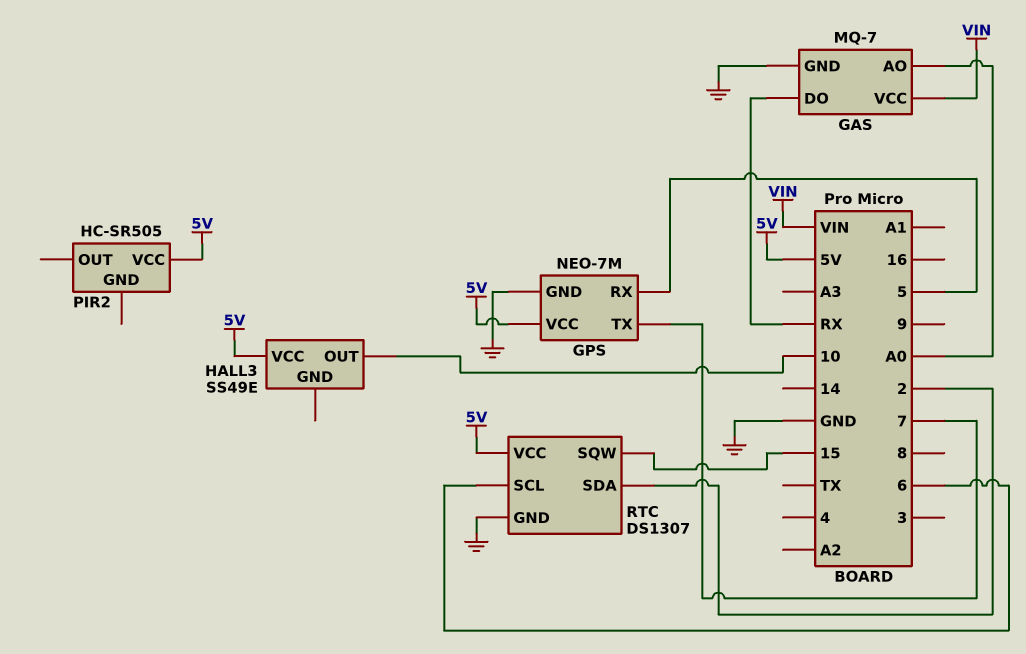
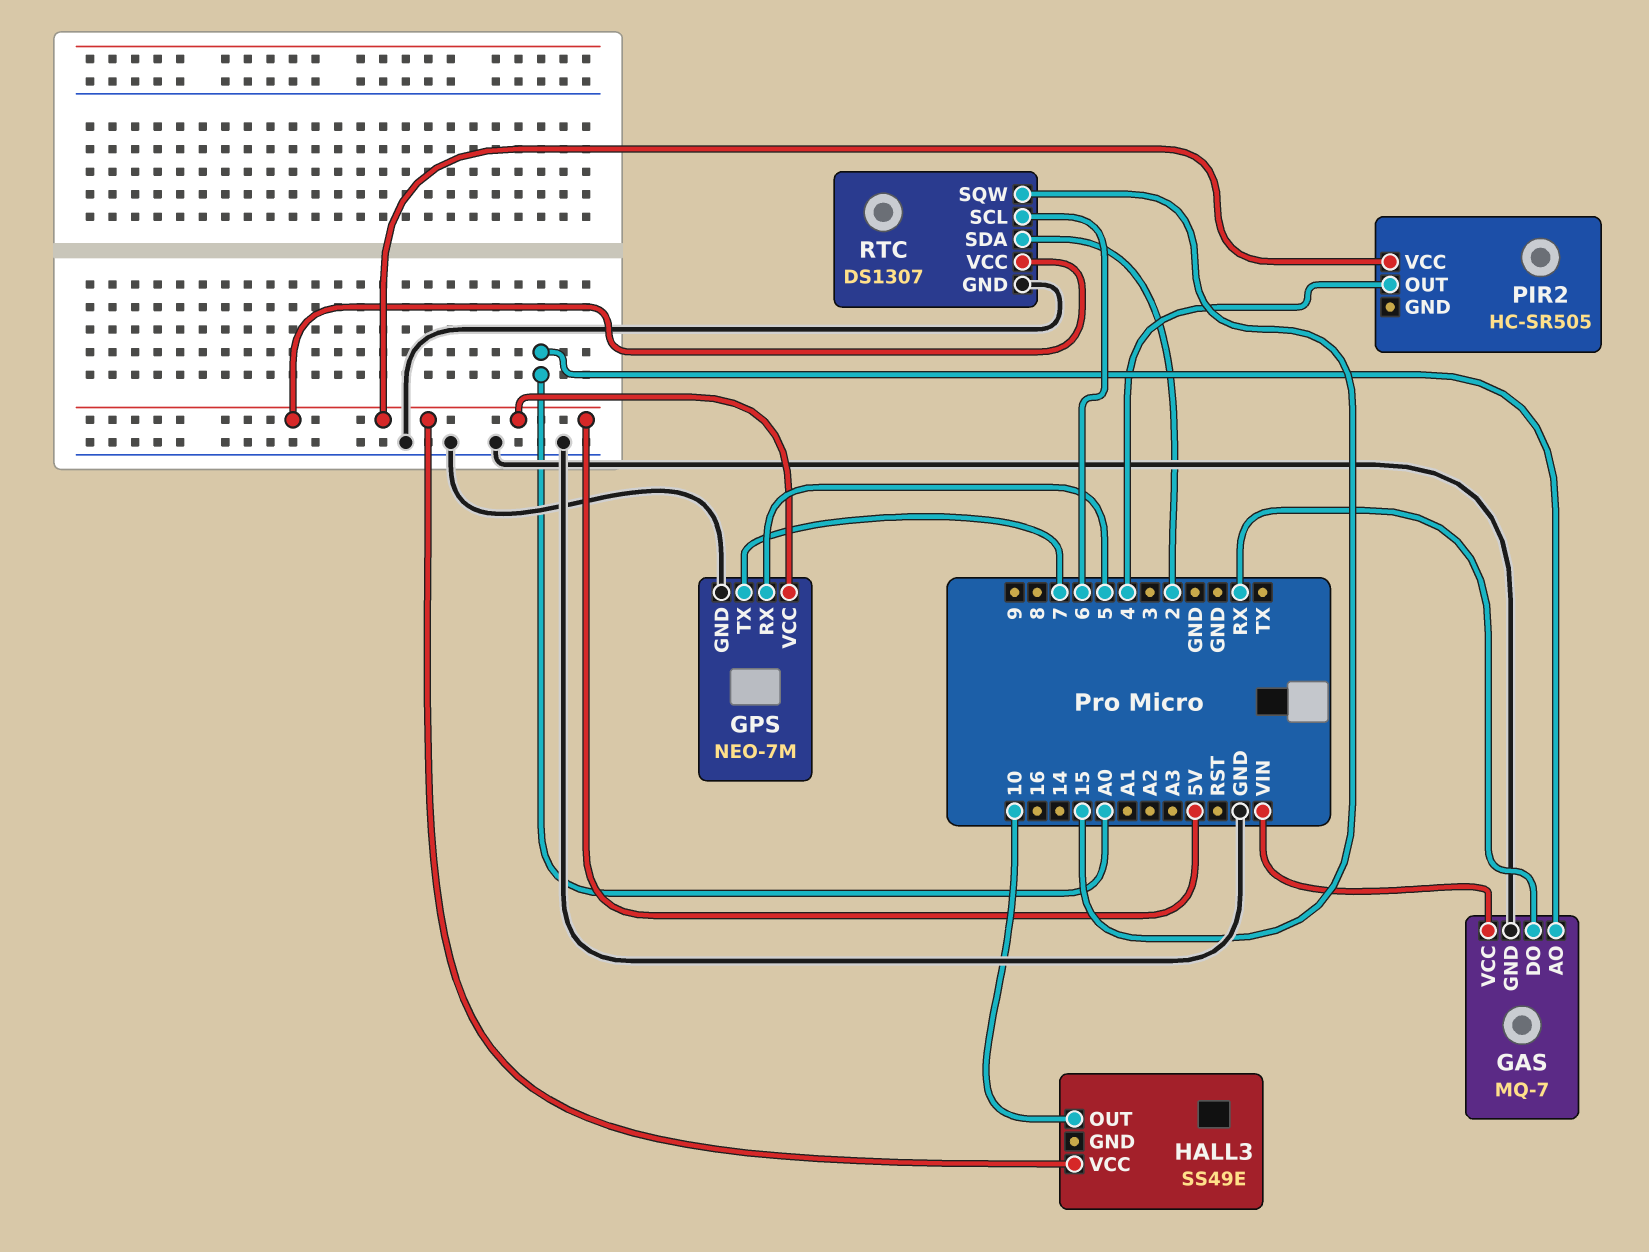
PIR2 pin OUT: none -> 4

